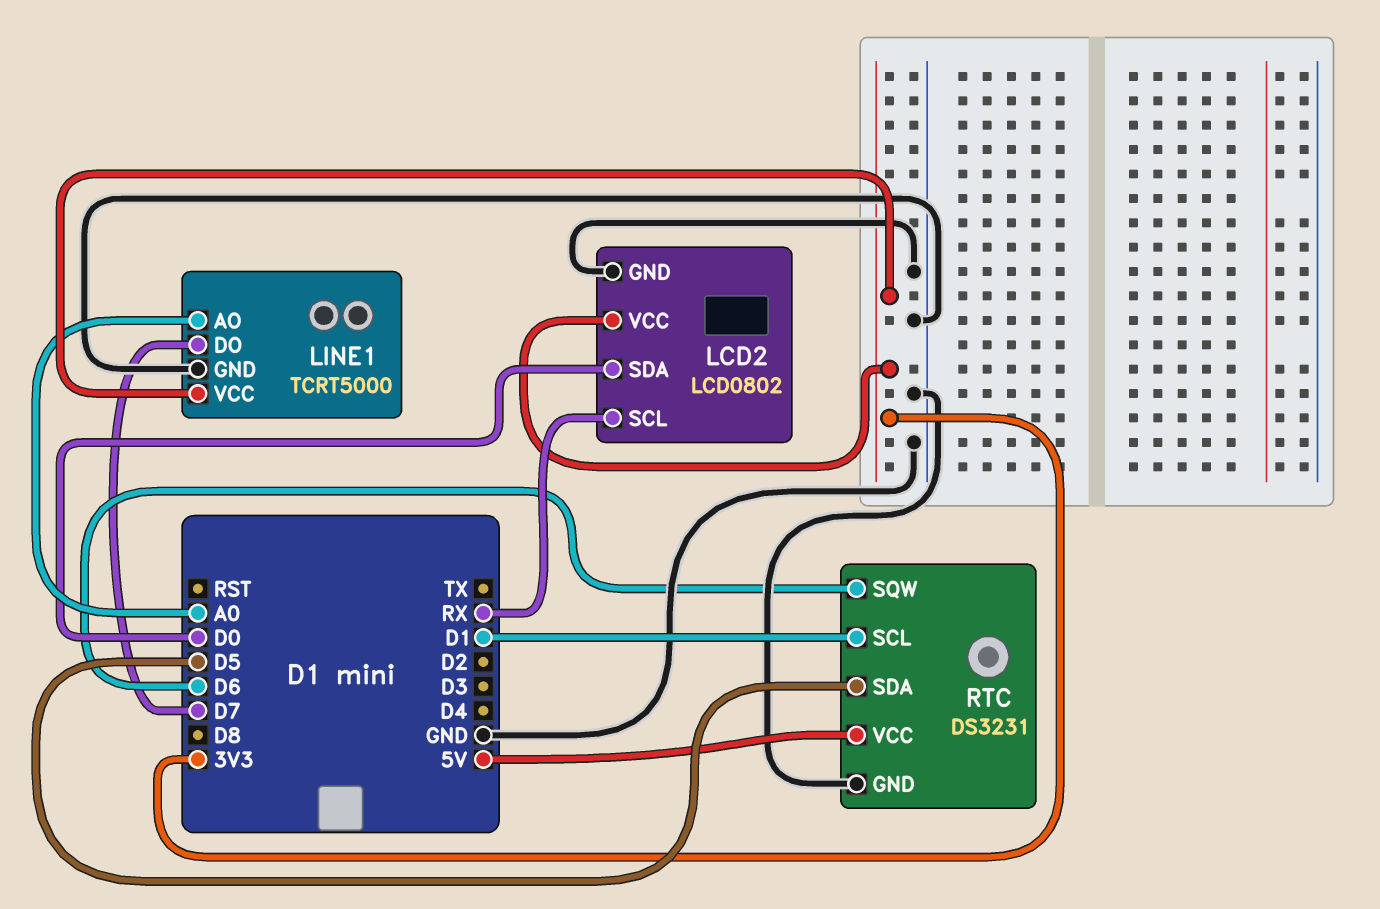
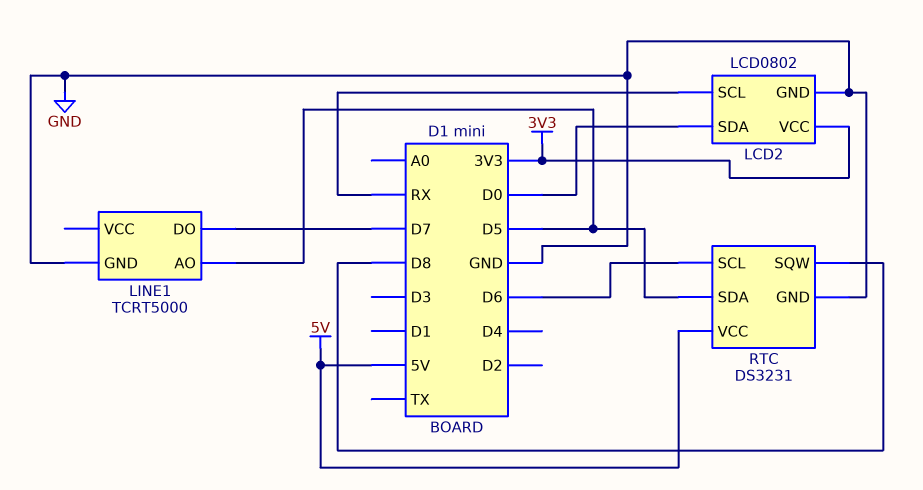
LINE1 pin AO: A0 -> D5
LINE1 pin VCC: 3V3 -> none
RTC pin SCL: D1 -> D6
RTC pin SQW: D6 -> D8

